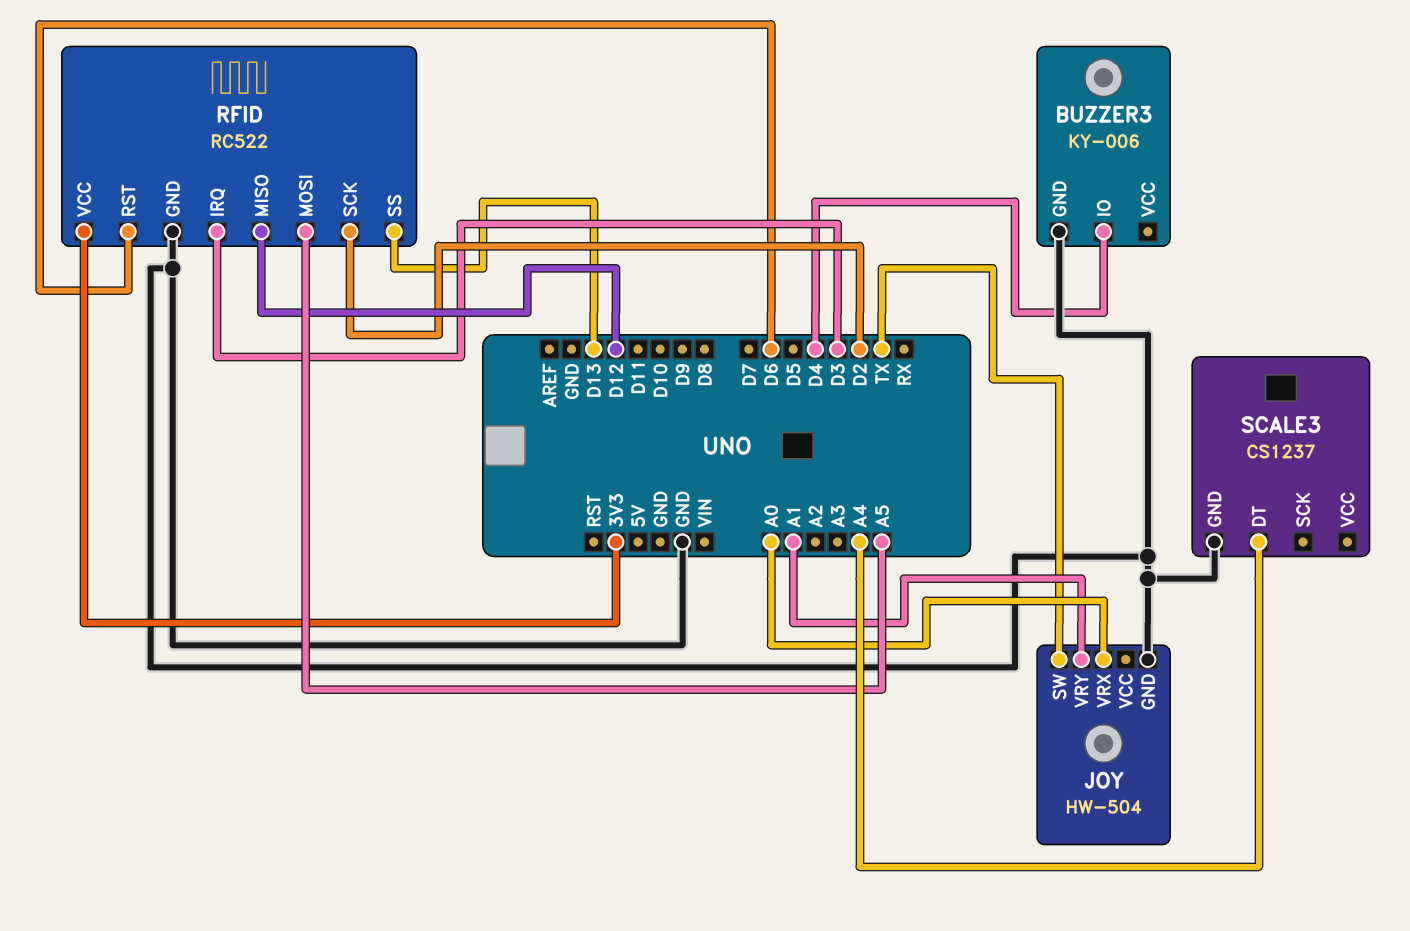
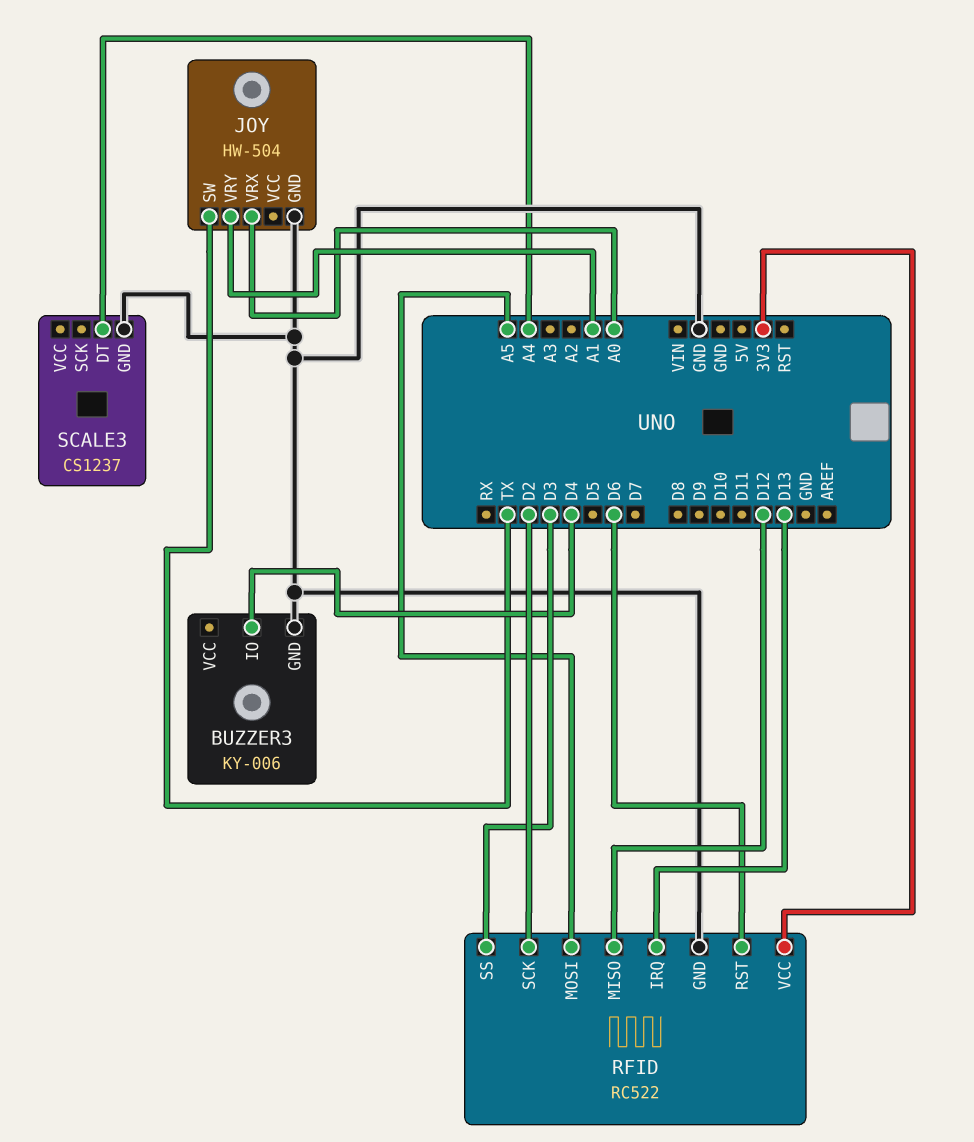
RFID pin IRQ: D3 -> D13
RFID pin SS: D13 -> D3

